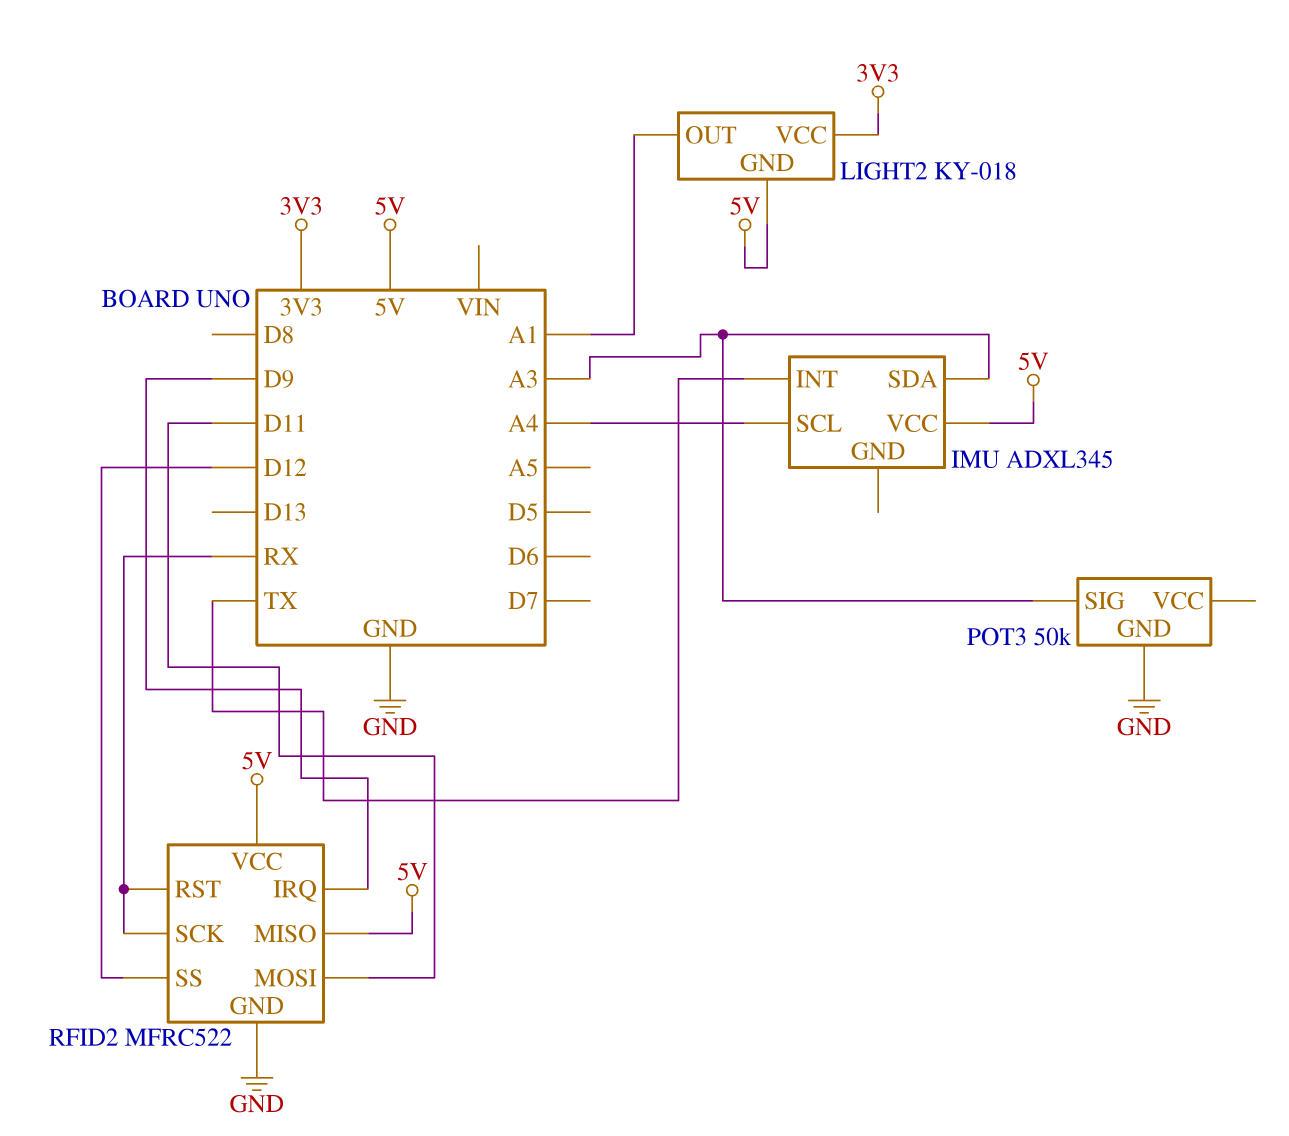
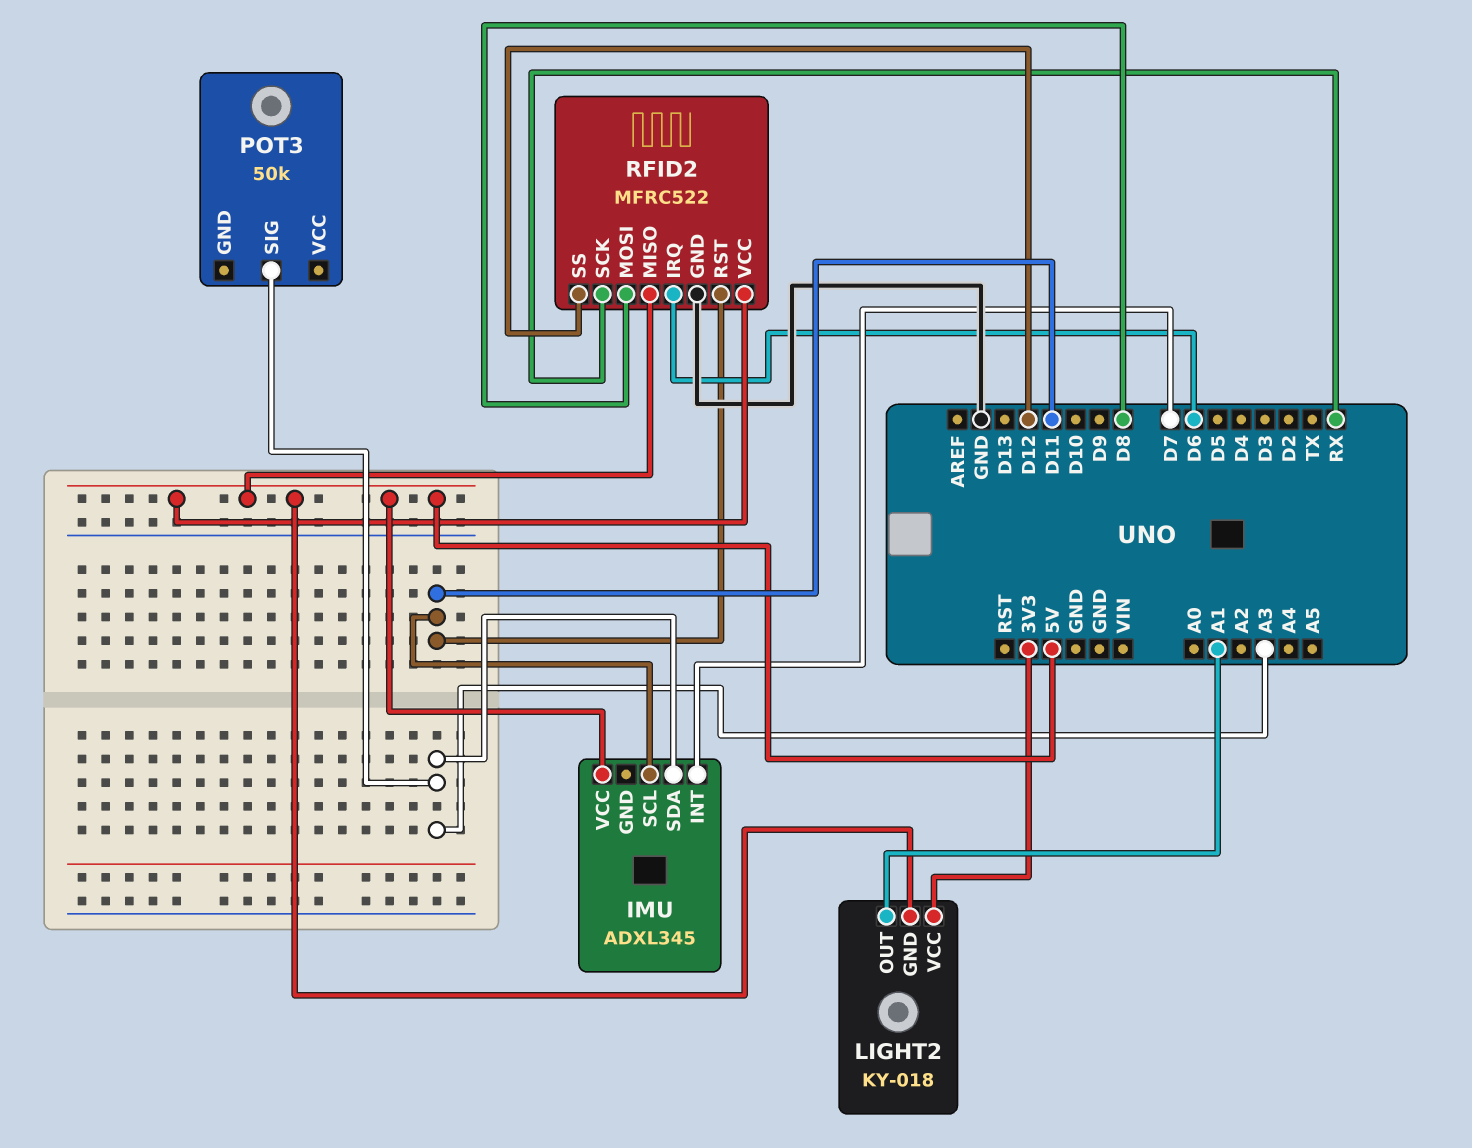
IMU pin INT: TX -> D7
IMU pin SCL: A4 -> D11
POT3 pin GND: GND -> none
RFID2 pin IRQ: D9 -> D6
RFID2 pin MOSI: D11 -> D8
RFID2 pin RST: RX -> D11

